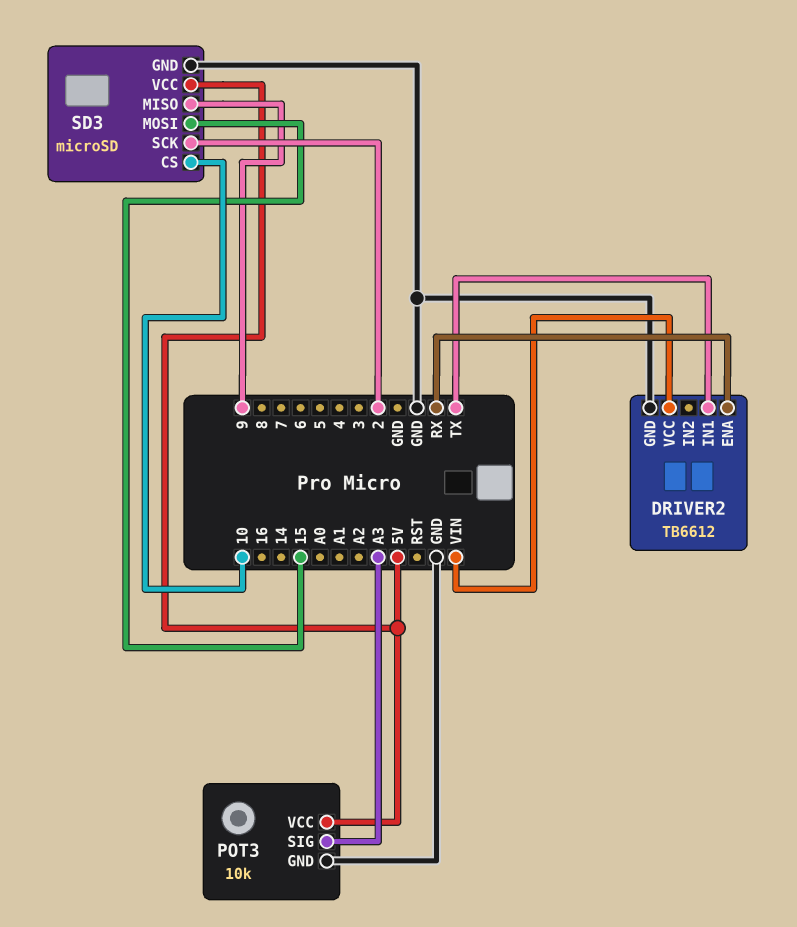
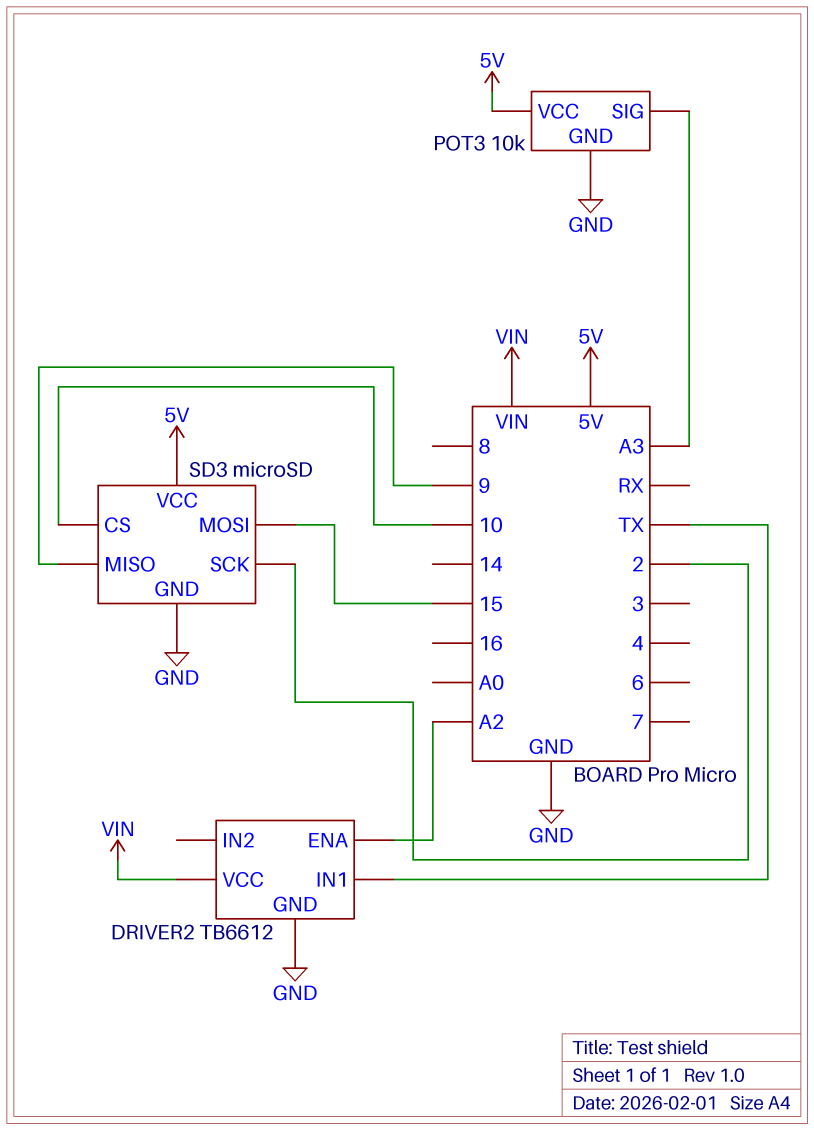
DRIVER2 pin ENA: RX -> A2

